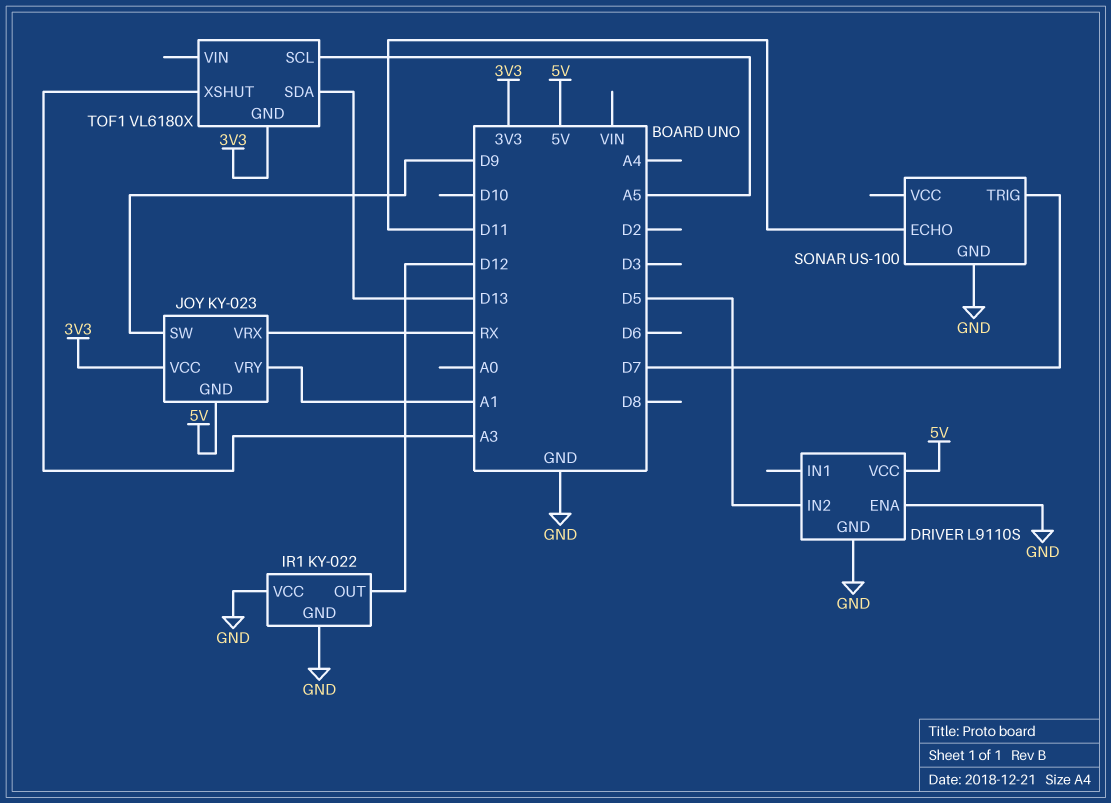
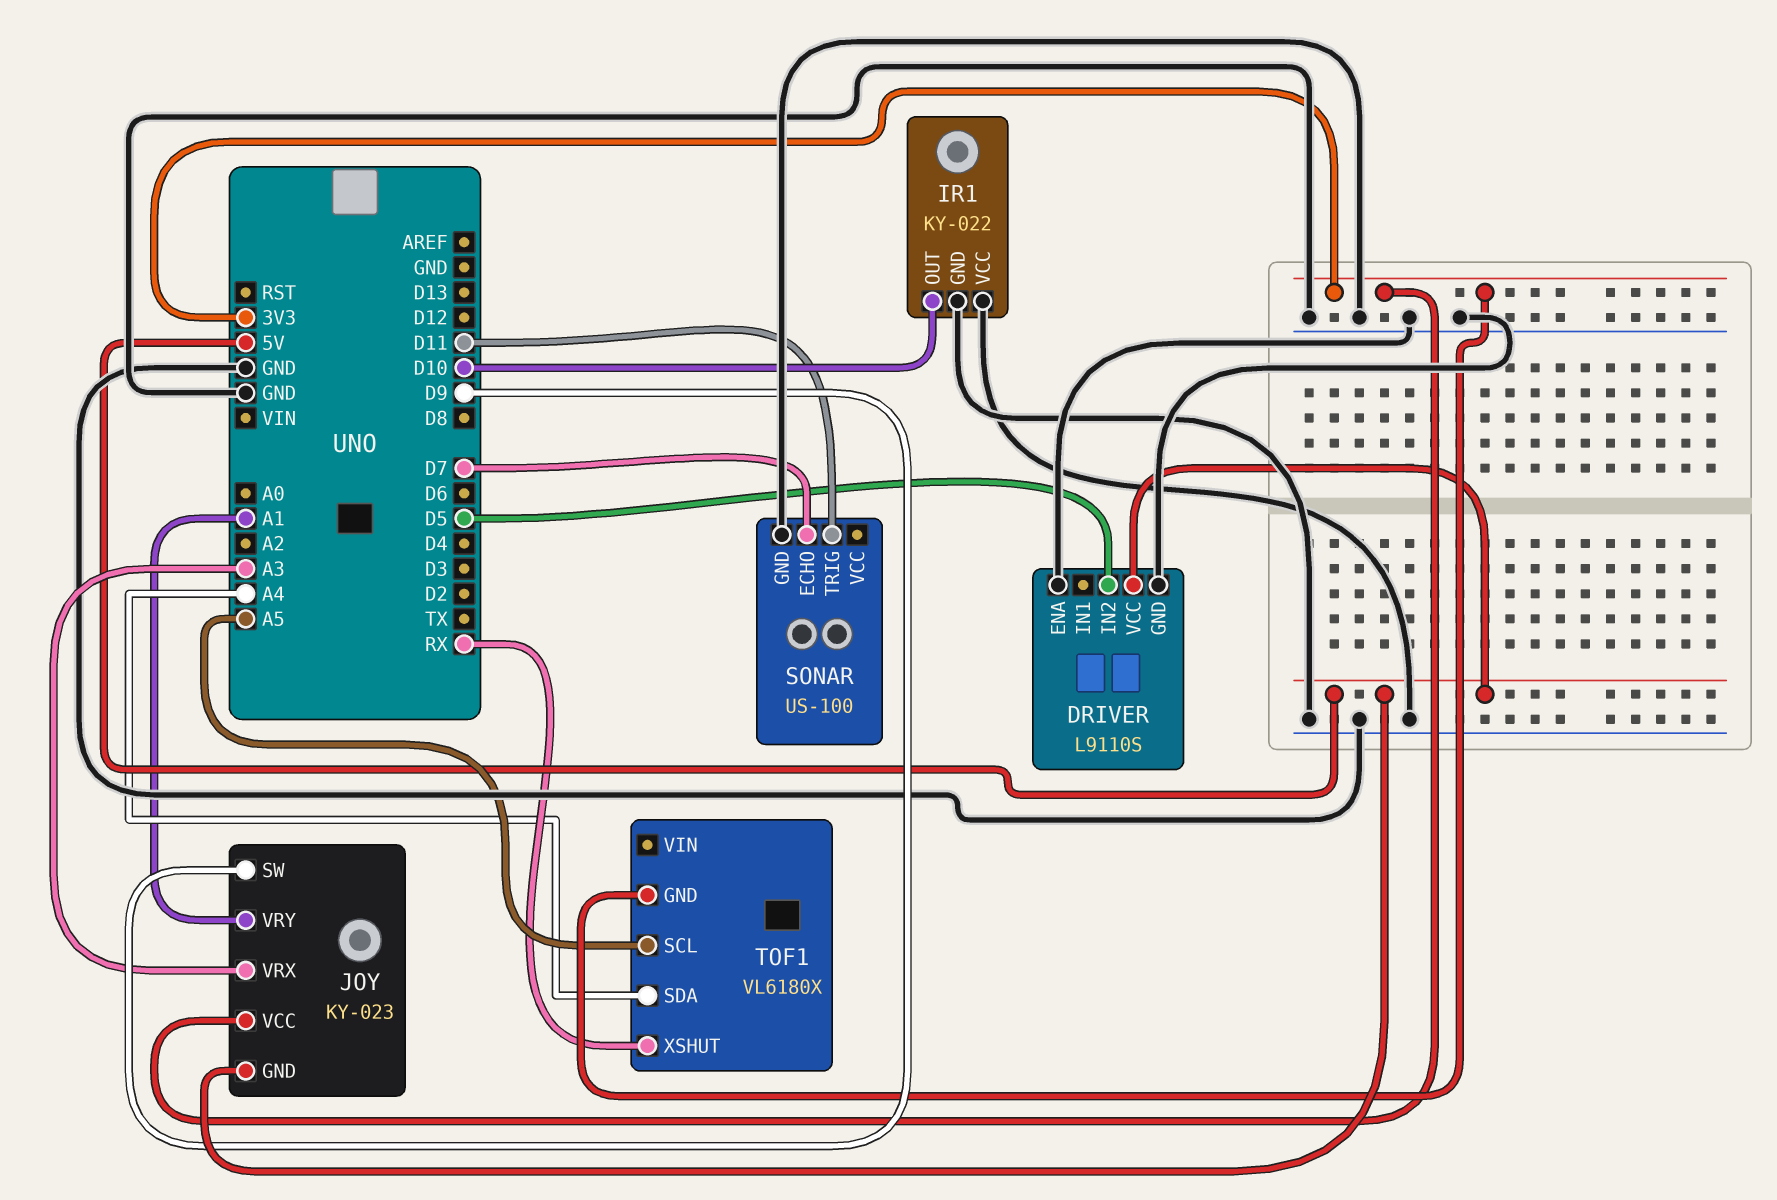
IR1 pin OUT: D12 -> D10
JOY pin VRX: RX -> A3
SONAR pin ECHO: D11 -> D7
SONAR pin TRIG: D7 -> D11
TOF1 pin SDA: D13 -> A4
TOF1 pin XSHUT: A3 -> RX

